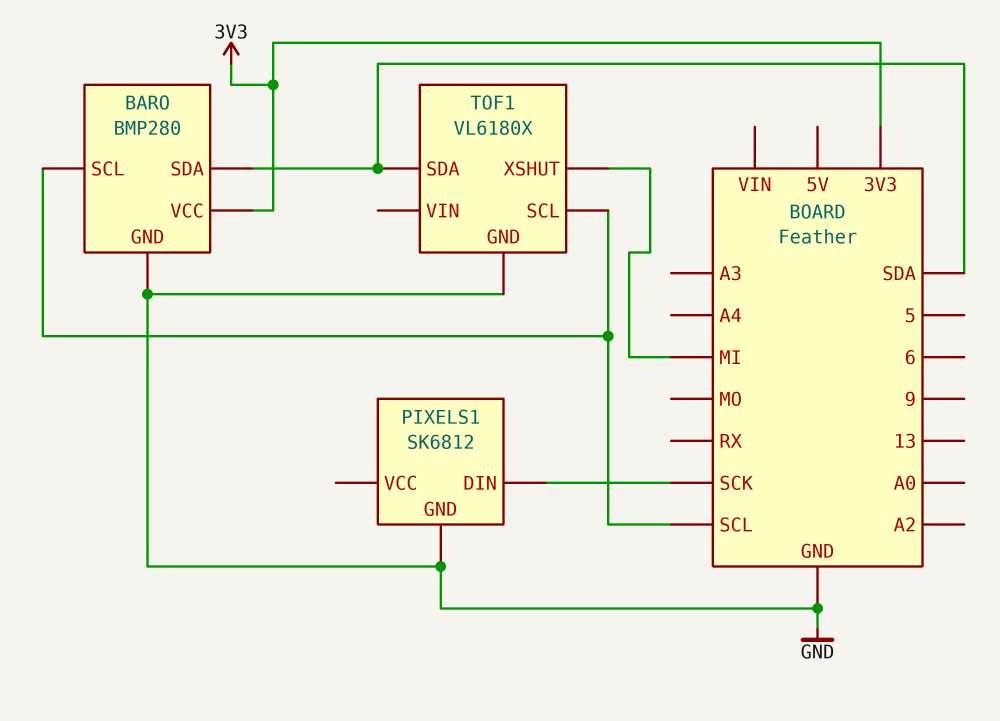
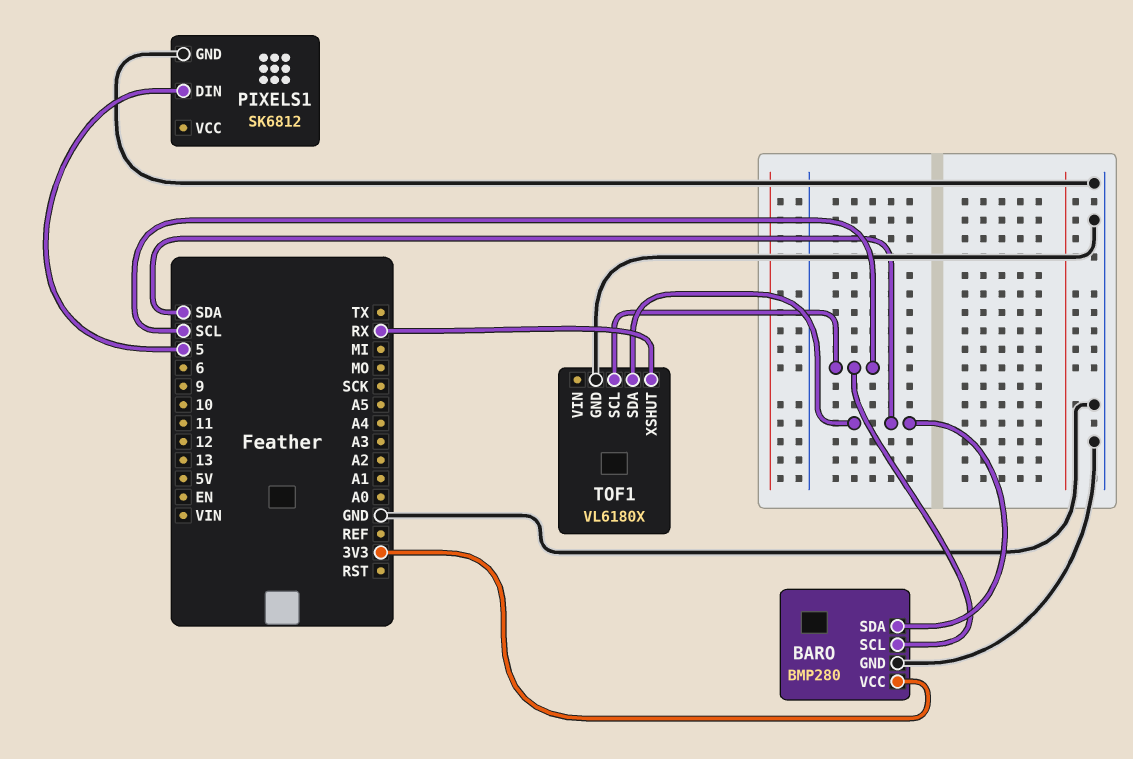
PIXELS1 pin DIN: SCK -> 5
TOF1 pin XSHUT: MI -> RX

